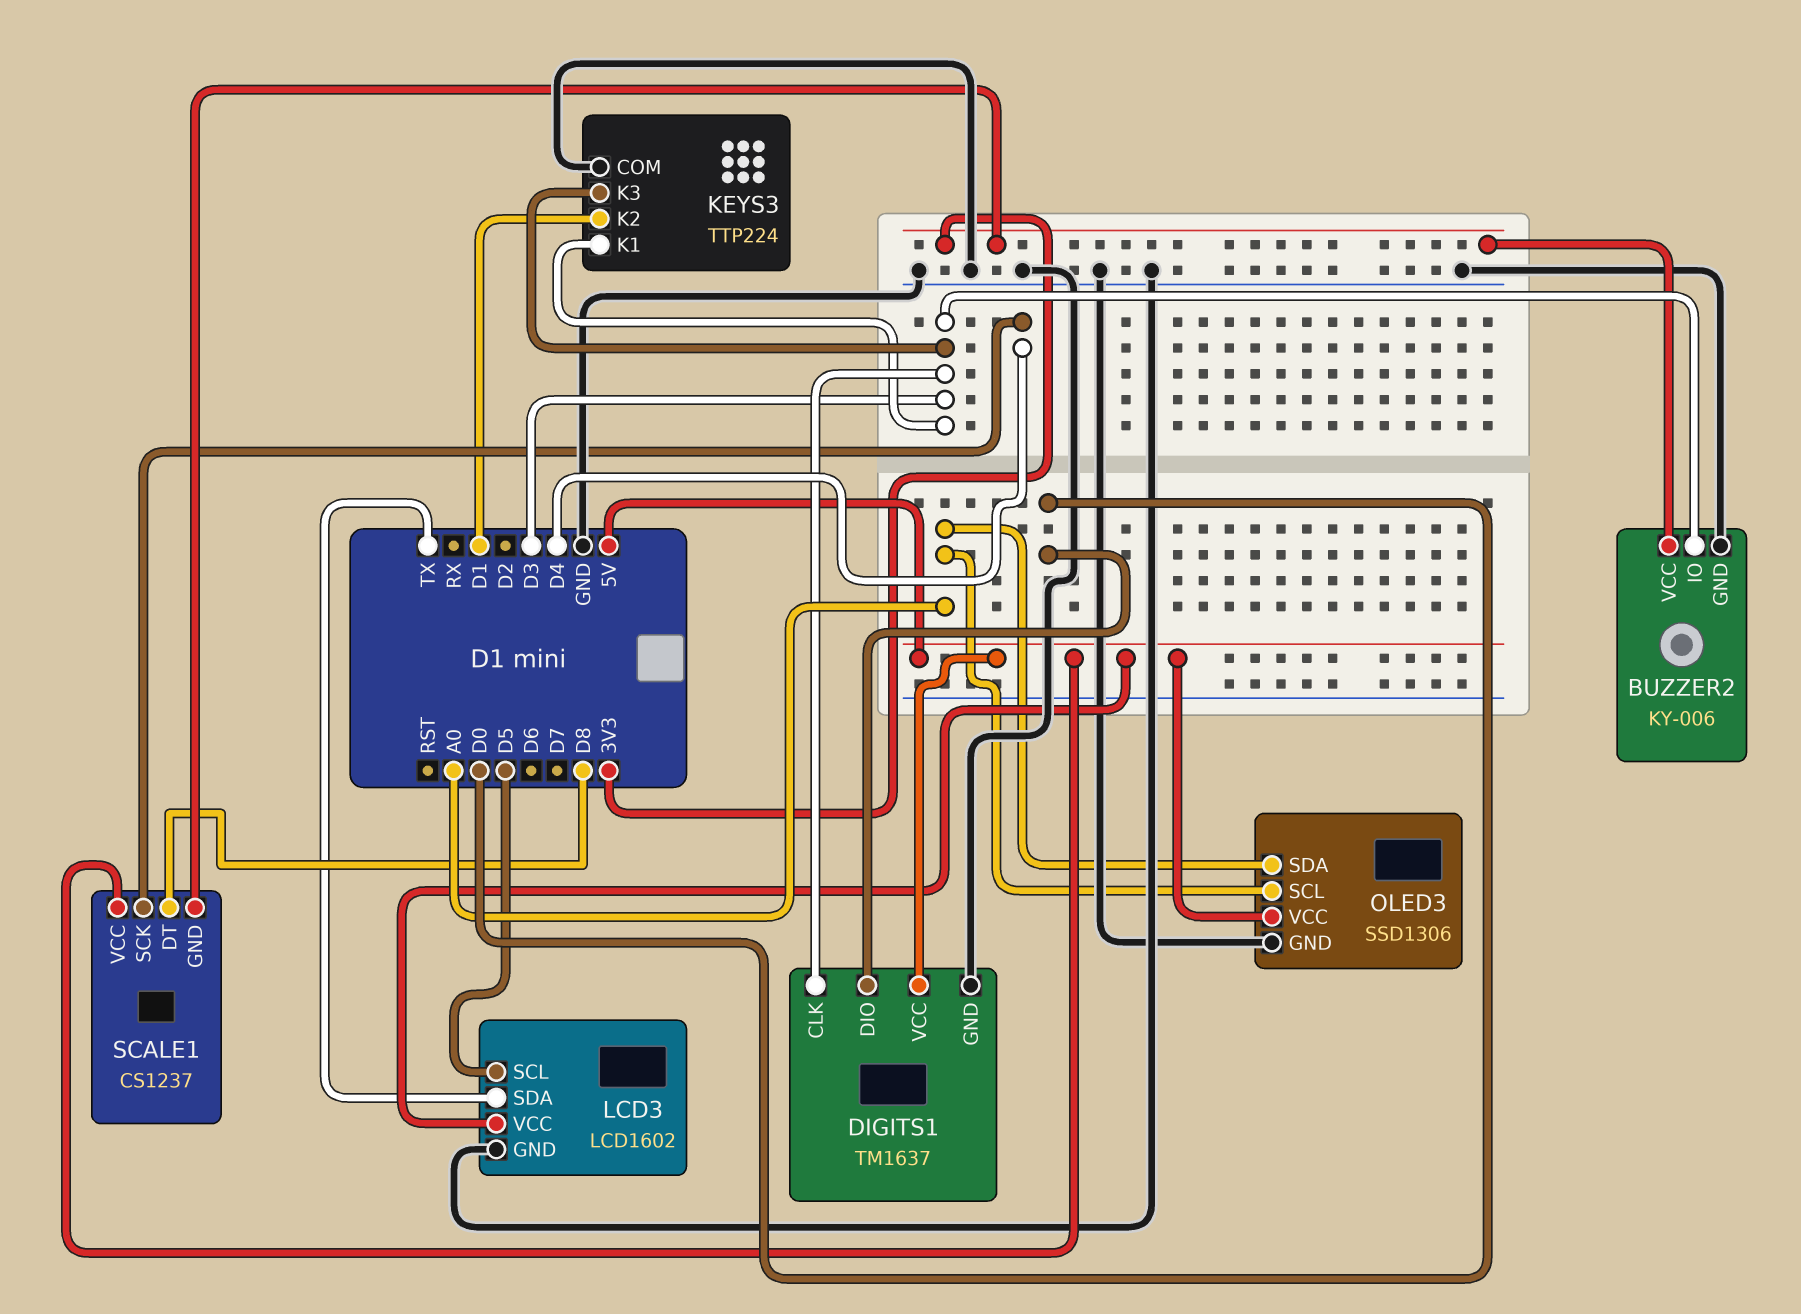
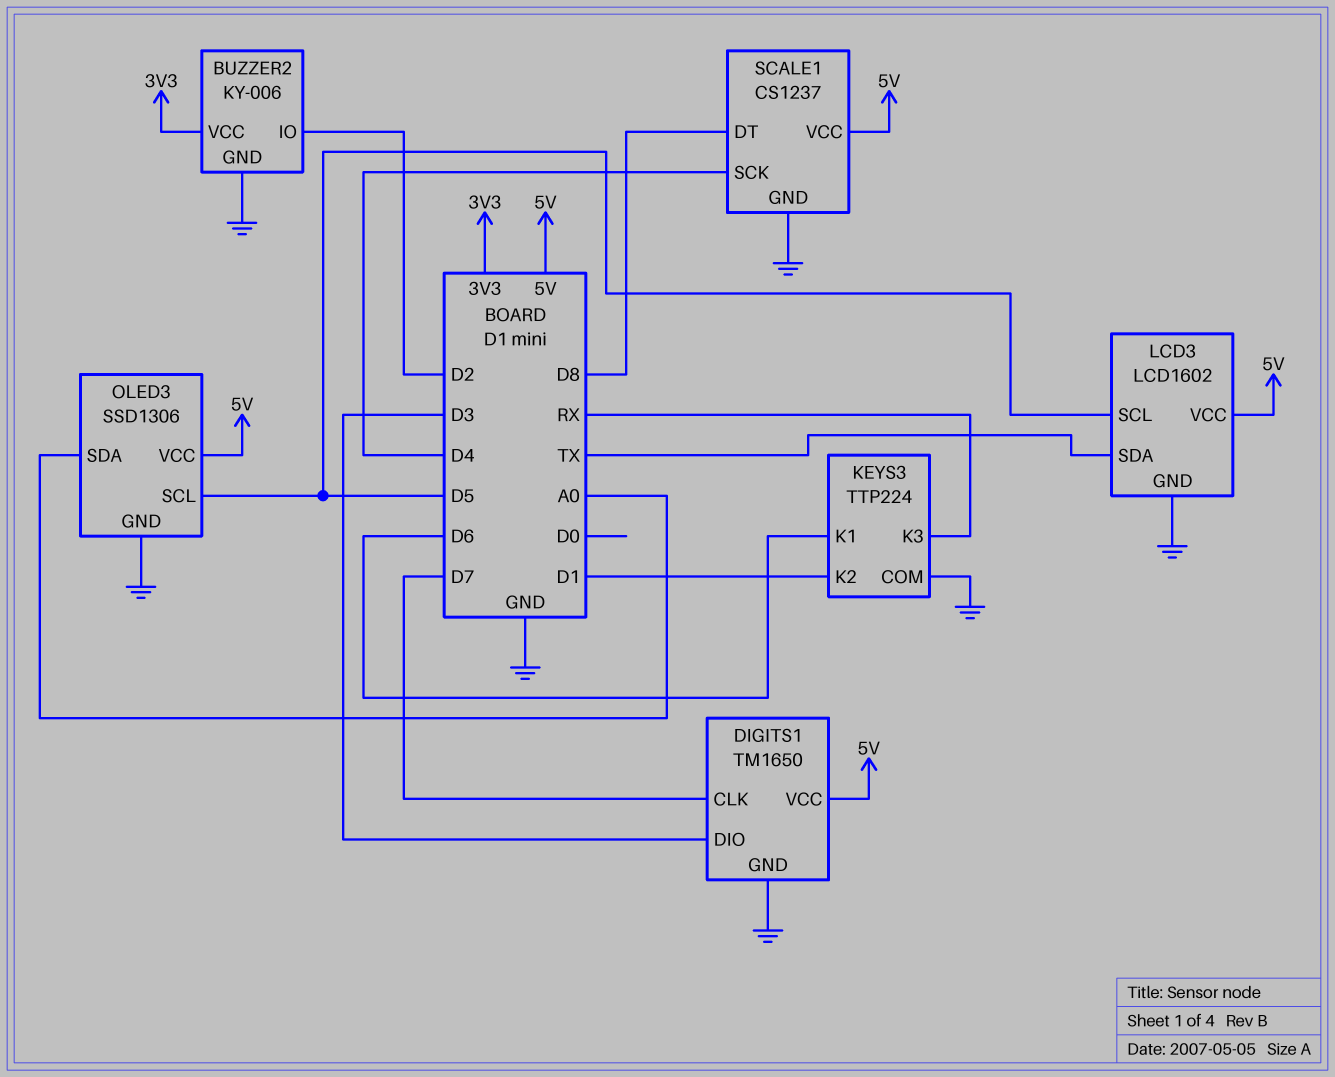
BUZZER2 pin IO: D3 -> D2
DIGITS1: TM1637 -> TM1650
DIGITS1 pin CLK: D3 -> D7
DIGITS1 pin DIO: D0 -> D3
KEYS3 pin K1: D3 -> D6
KEYS3 pin K3: D3 -> RX
OLED3 pin SCL: A0 -> D5
SCALE1 pin GND: 3V3 -> GND

